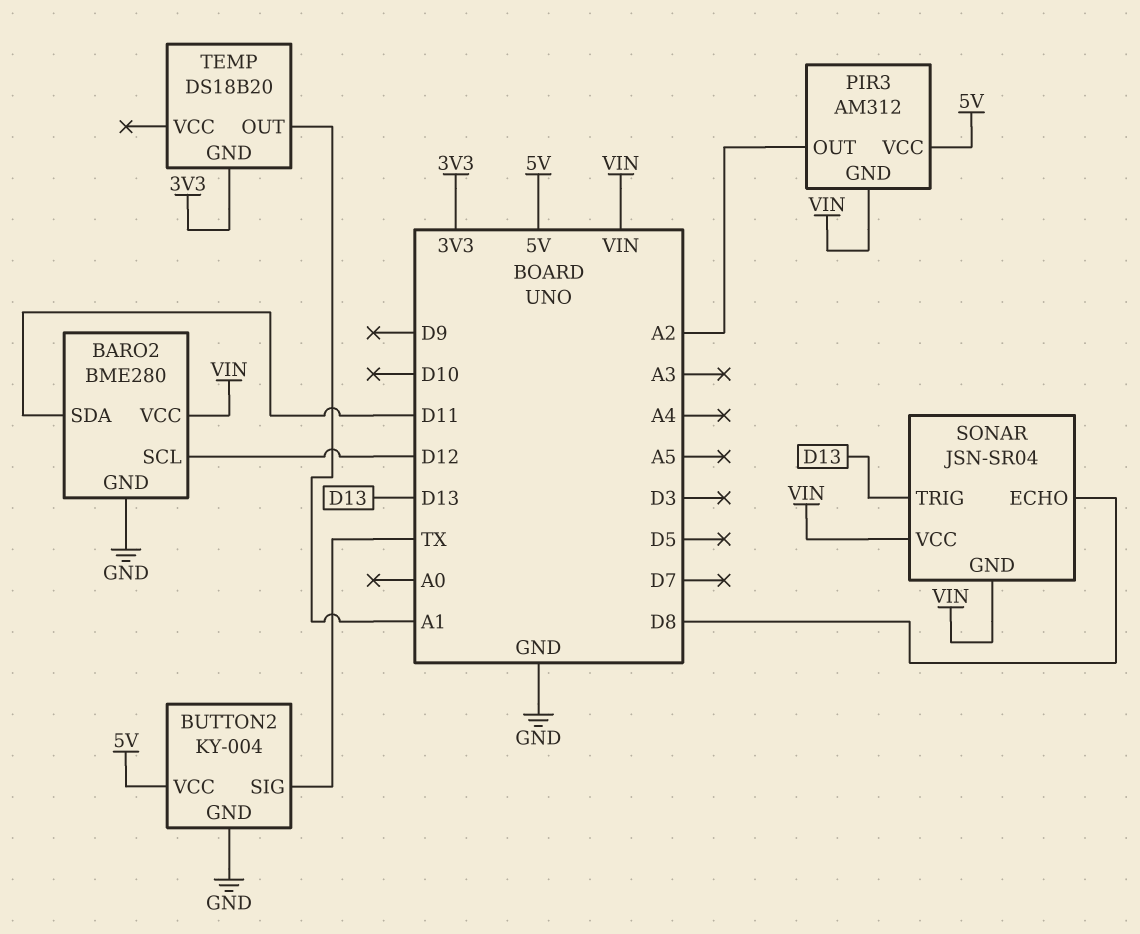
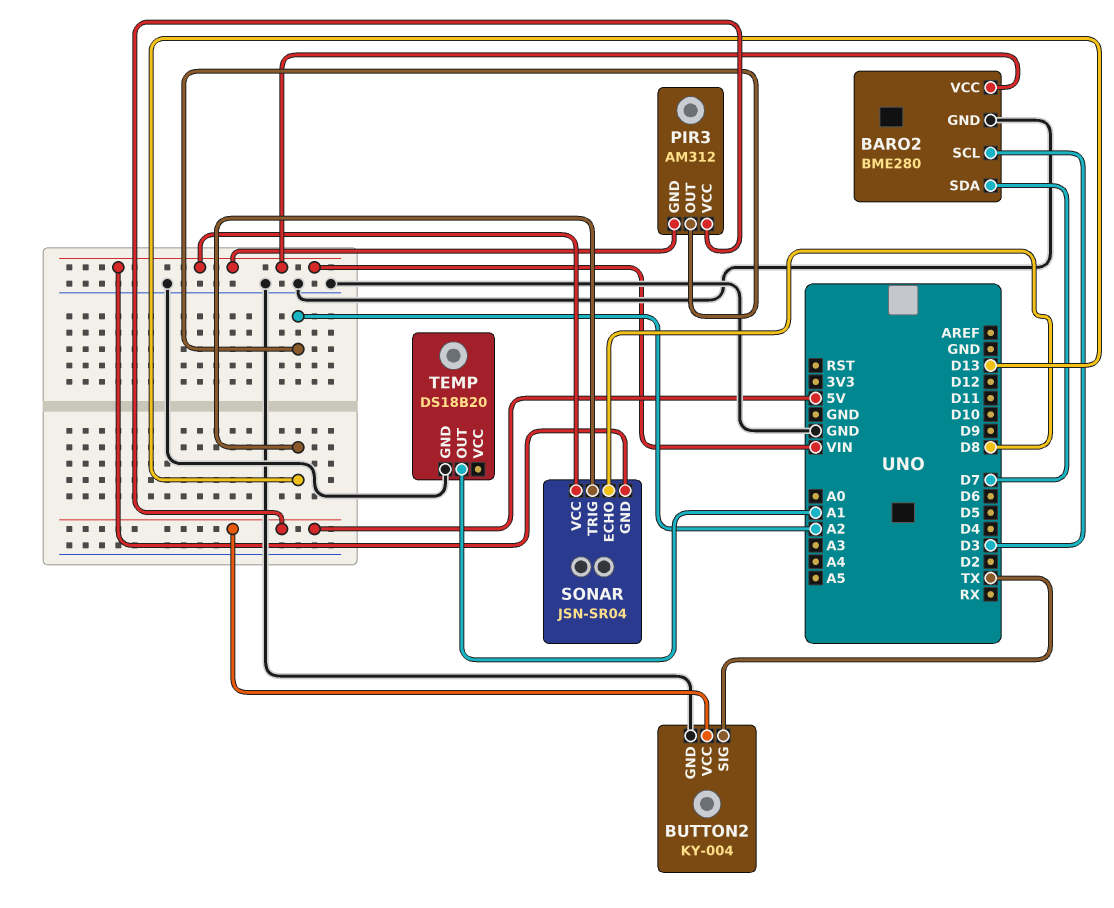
BARO2 pin SCL: D12 -> D3
BARO2 pin SDA: D11 -> D7
TEMP pin GND: 3V3 -> GND

